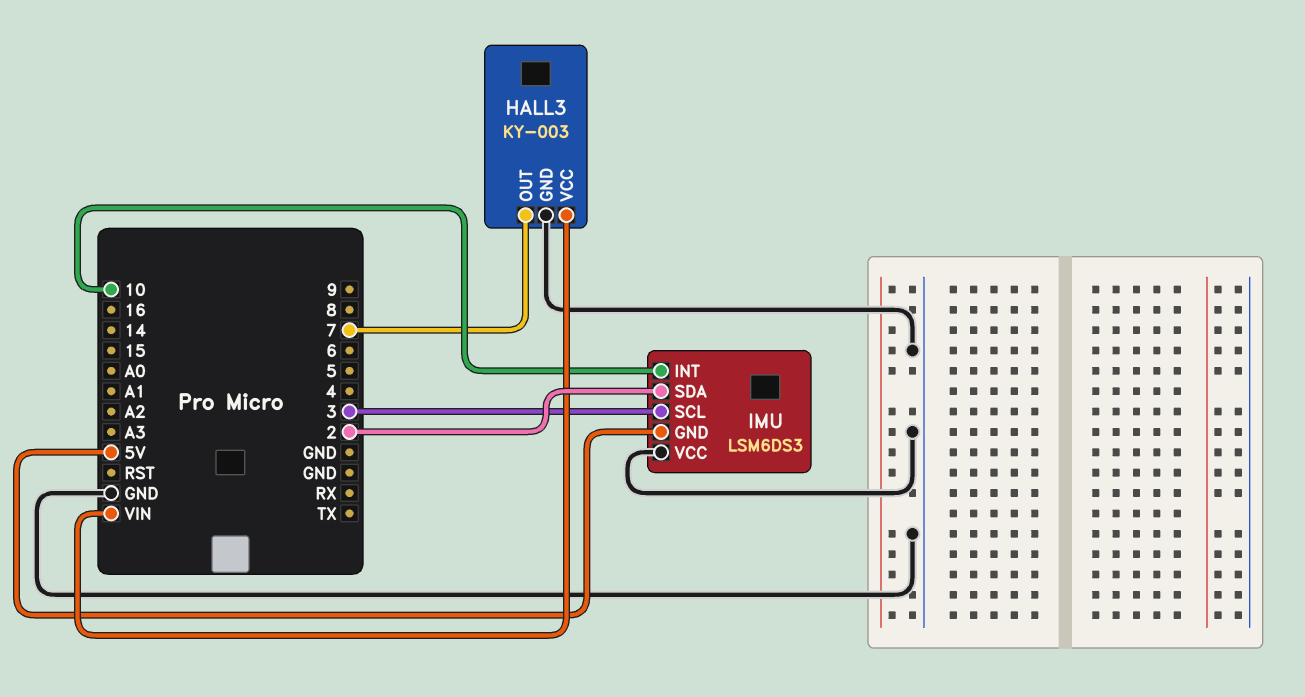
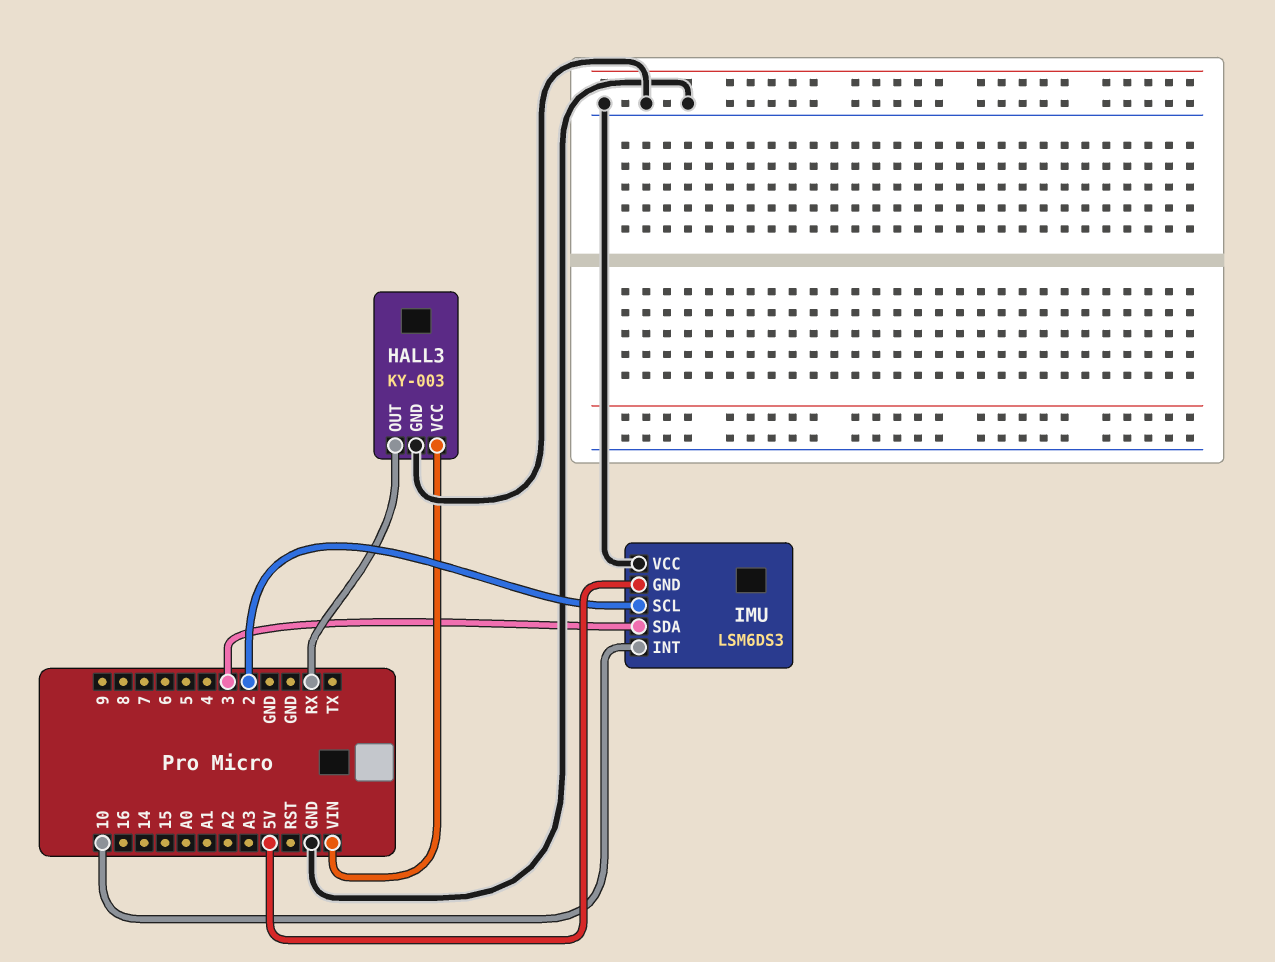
HALL3 pin OUT: 7 -> RX
IMU pin SCL: 3 -> 2
IMU pin SDA: 2 -> 3

